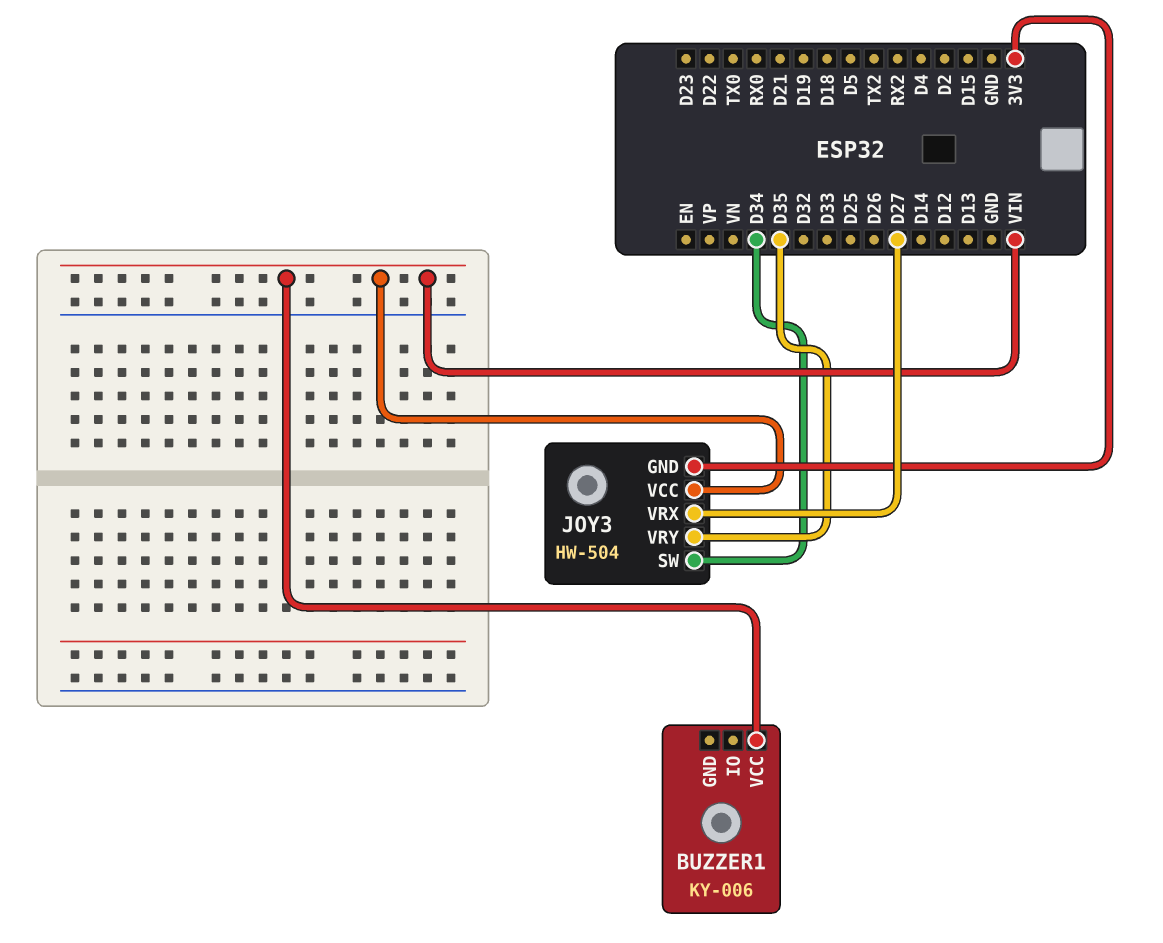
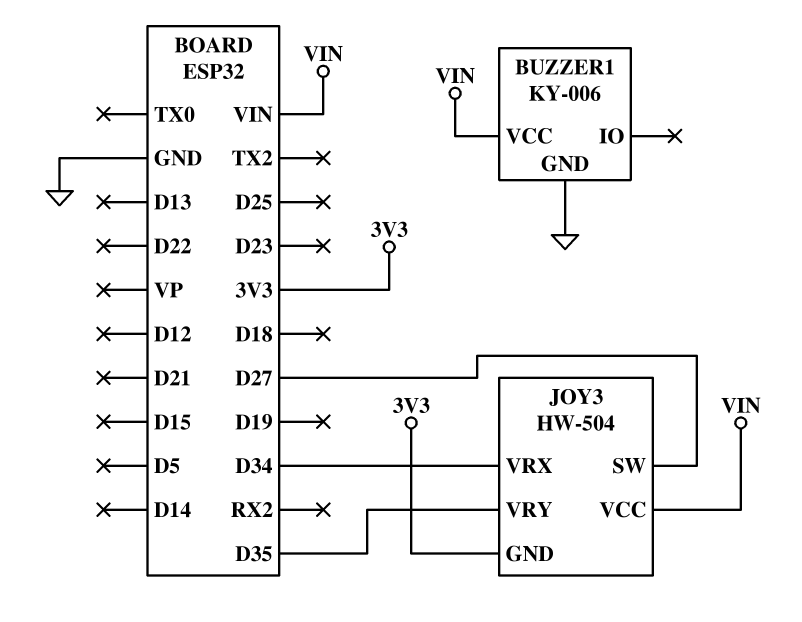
BUZZER1 pin GND: none -> GND
JOY3 pin SW: D34 -> D27
JOY3 pin VRX: D27 -> D34

